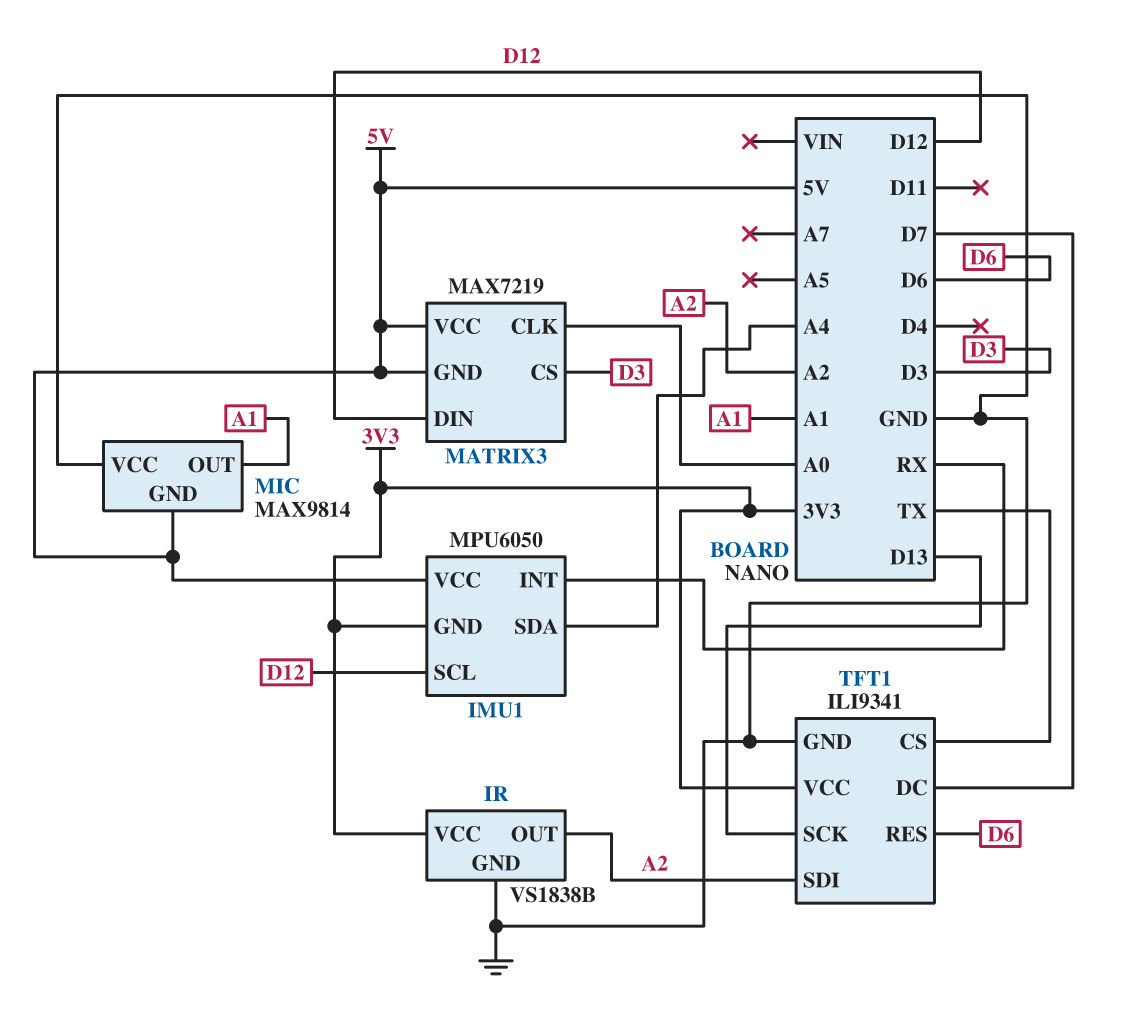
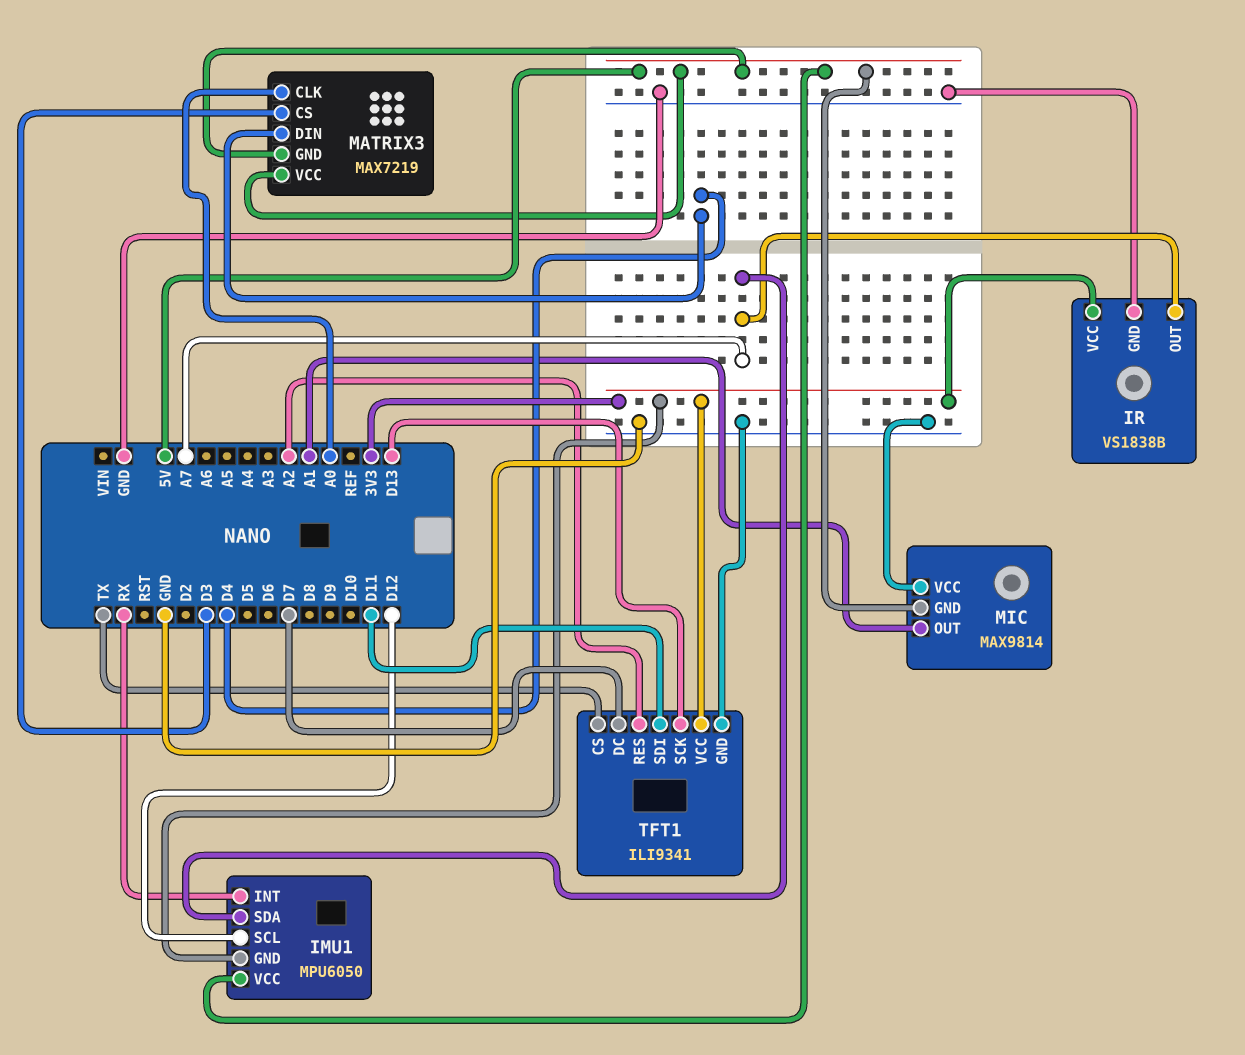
IMU1 pin SDA: A4 -> A7
IR pin OUT: A2 -> A7
MATRIX3 pin DIN: D12 -> D4
TFT1 pin RES: D6 -> A2
TFT1 pin SDI: A2 -> D11

